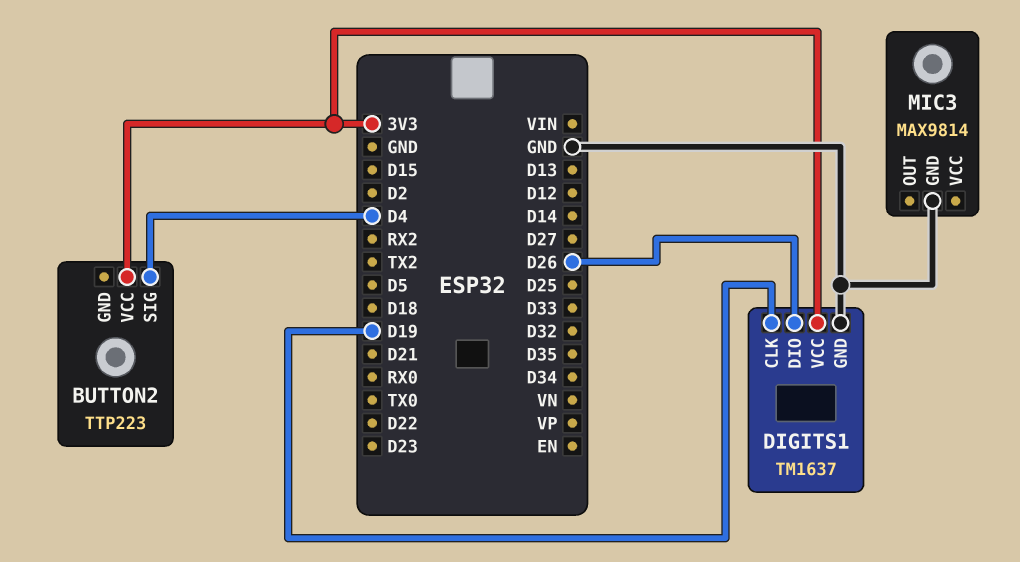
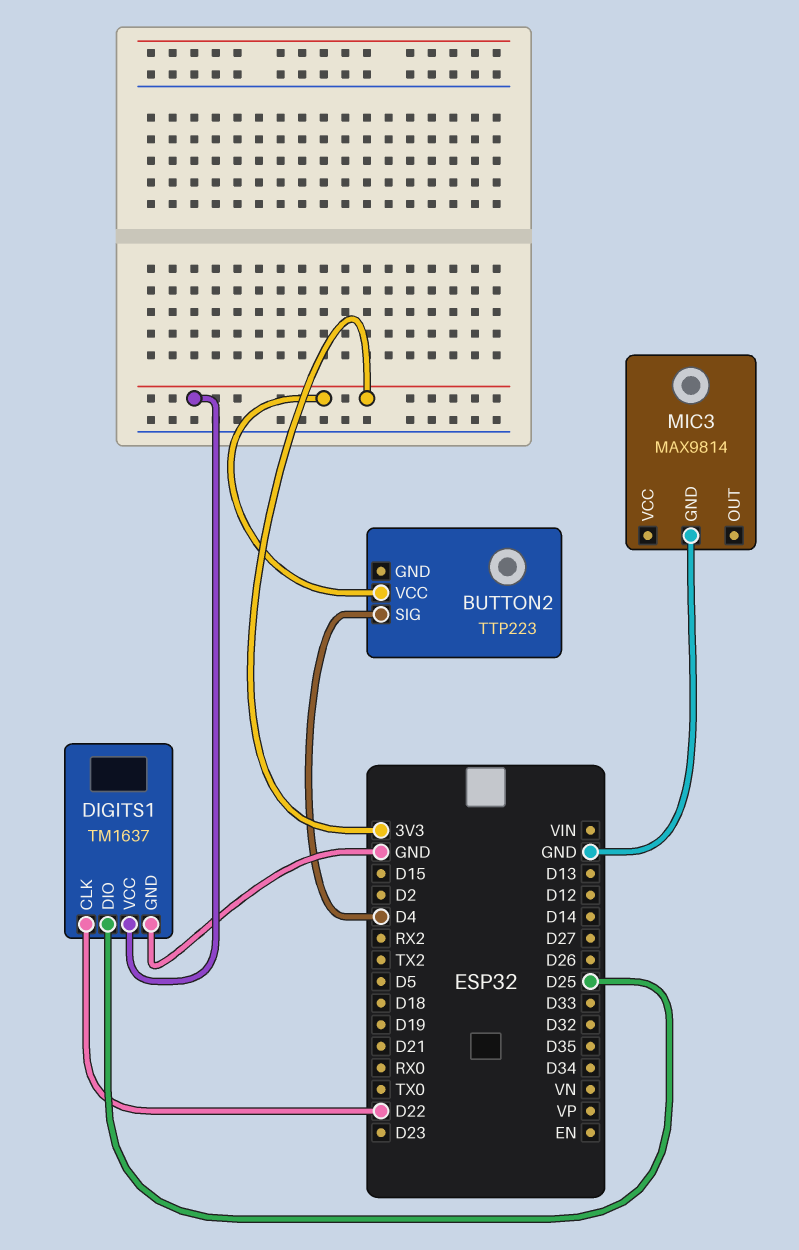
DIGITS1 pin CLK: D19 -> D22
DIGITS1 pin DIO: D26 -> D25

